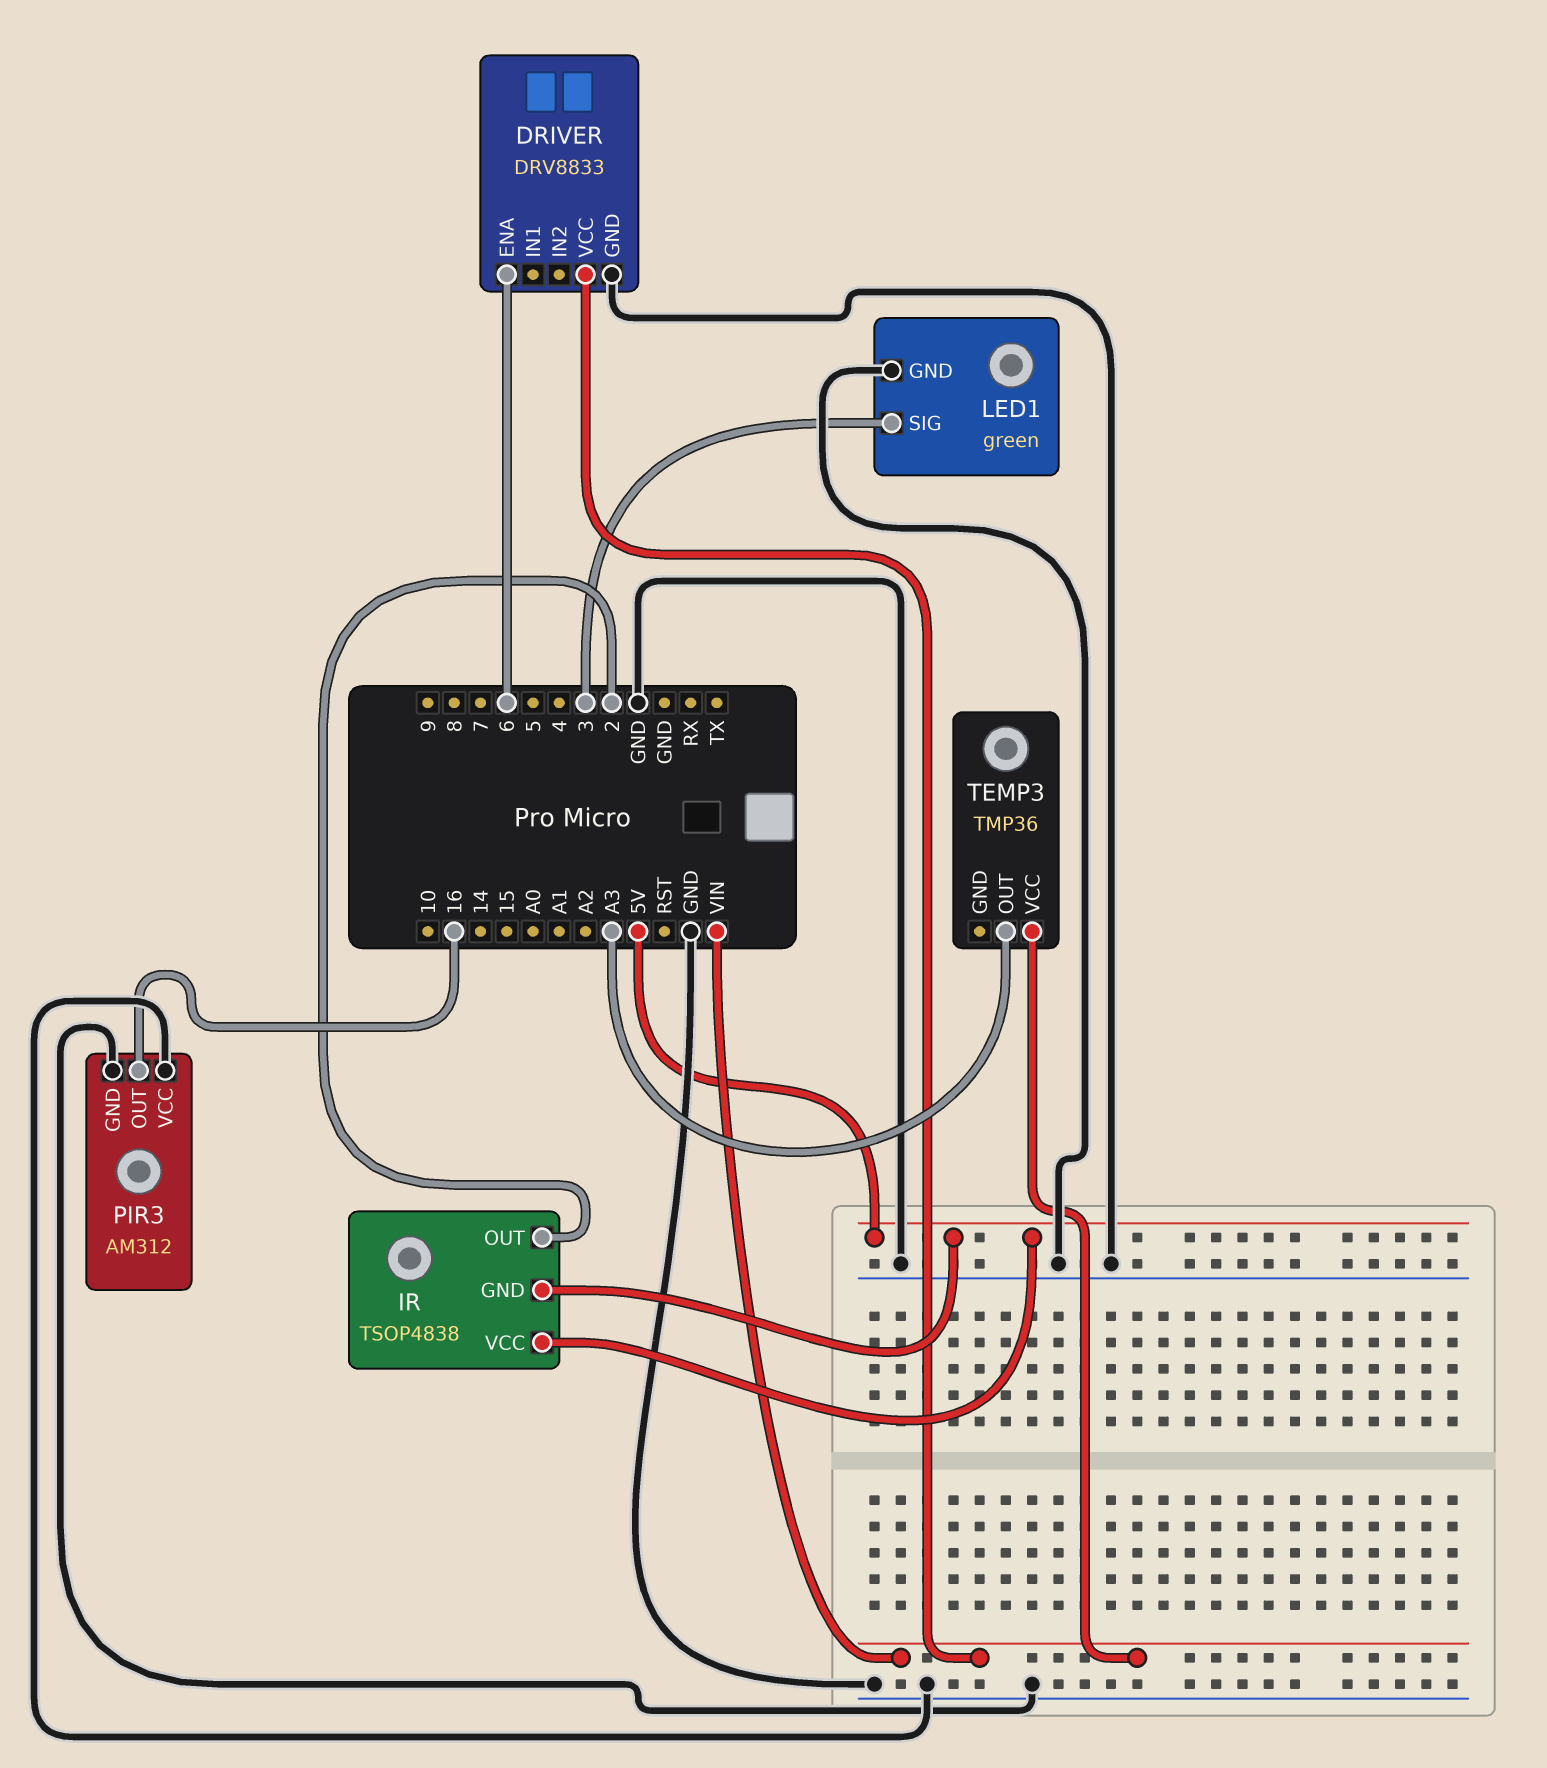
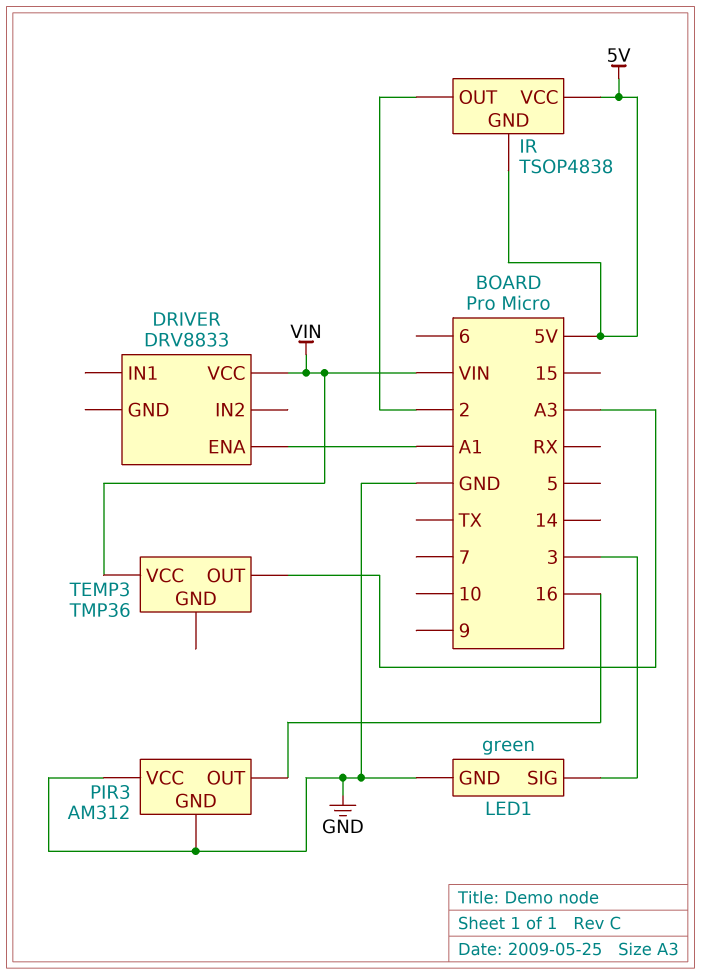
DRIVER pin ENA: 6 -> A1
DRIVER pin GND: GND -> none

